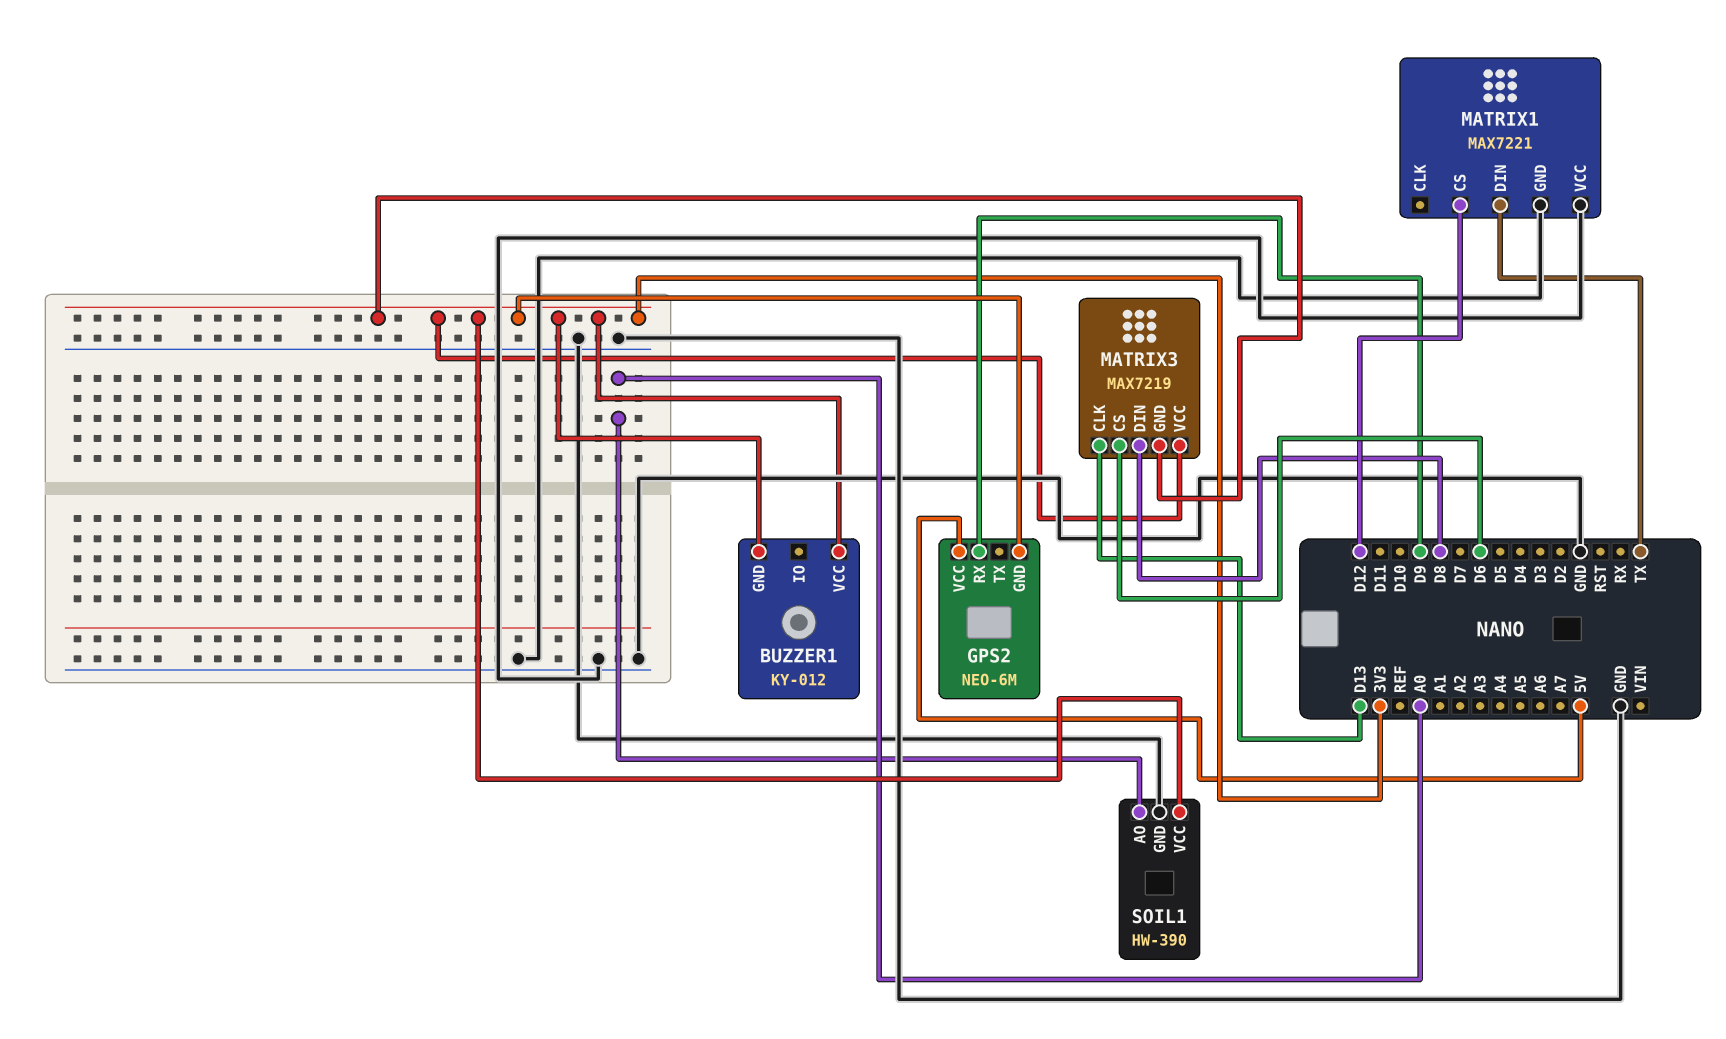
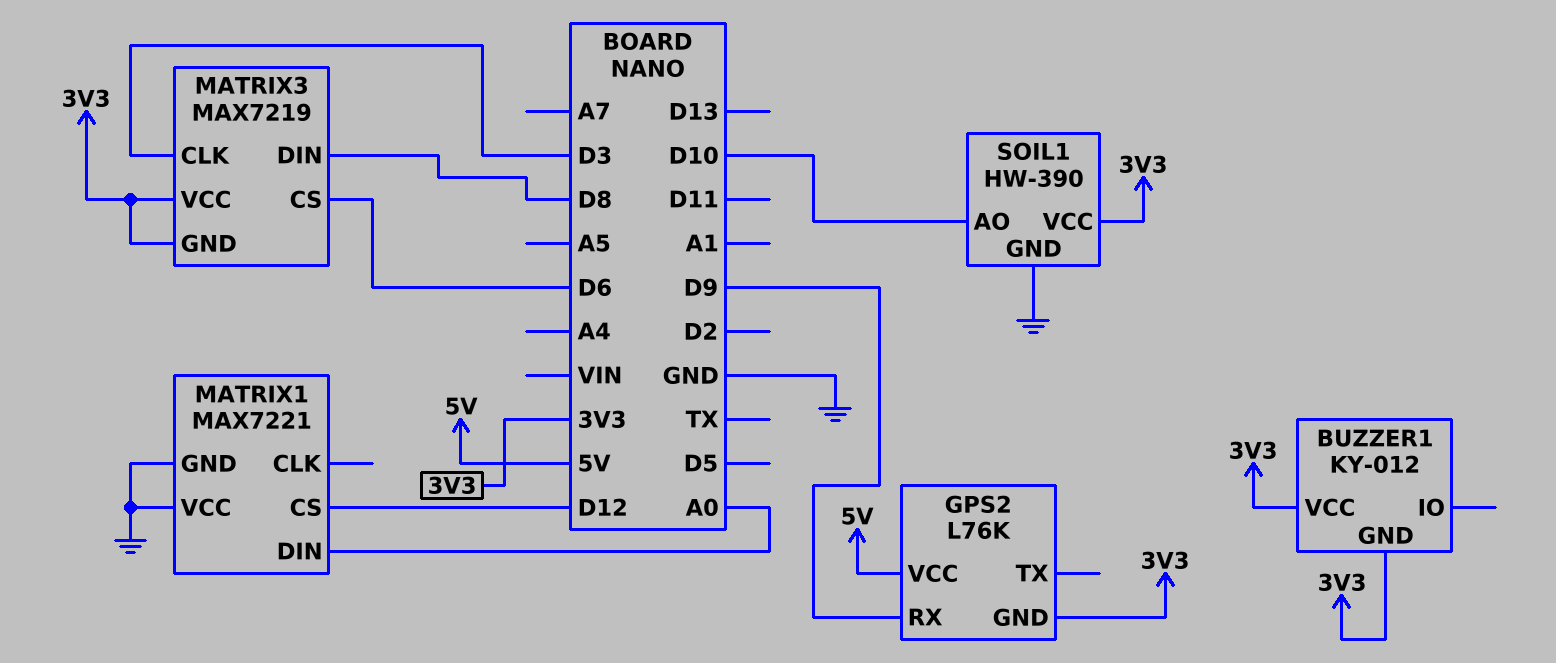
GPS2: NEO-6M -> L76K
MATRIX1 pin DIN: TX -> A0
MATRIX3 pin CLK: D13 -> D3
SOIL1 pin AO: A0 -> D10

